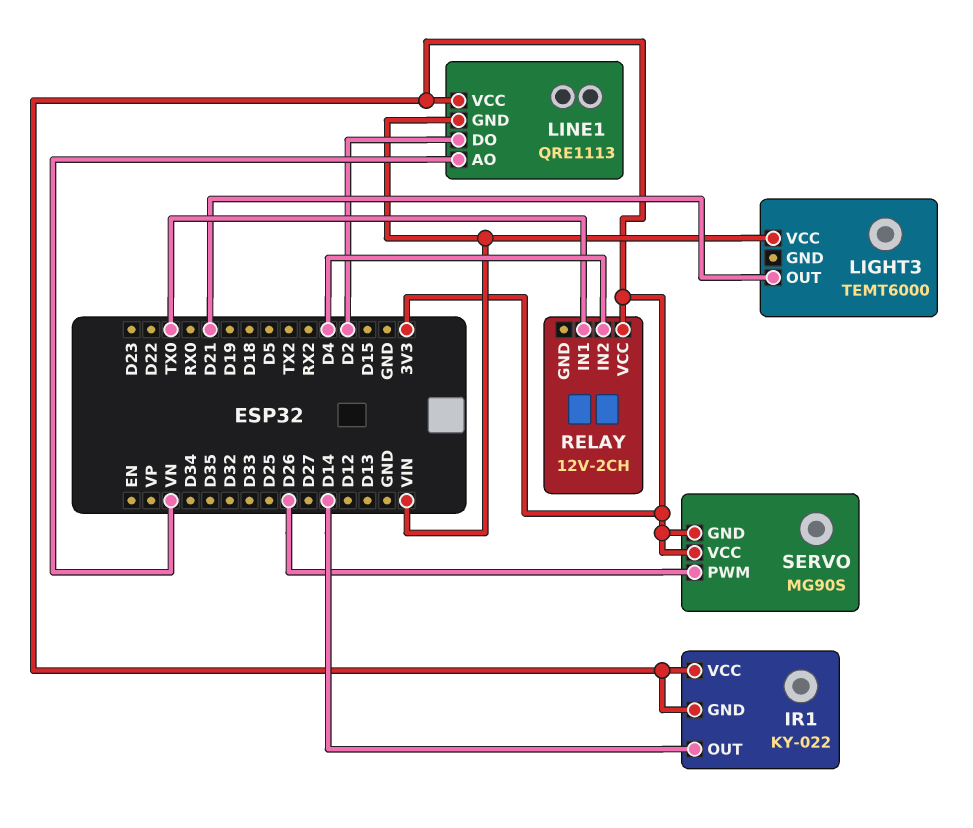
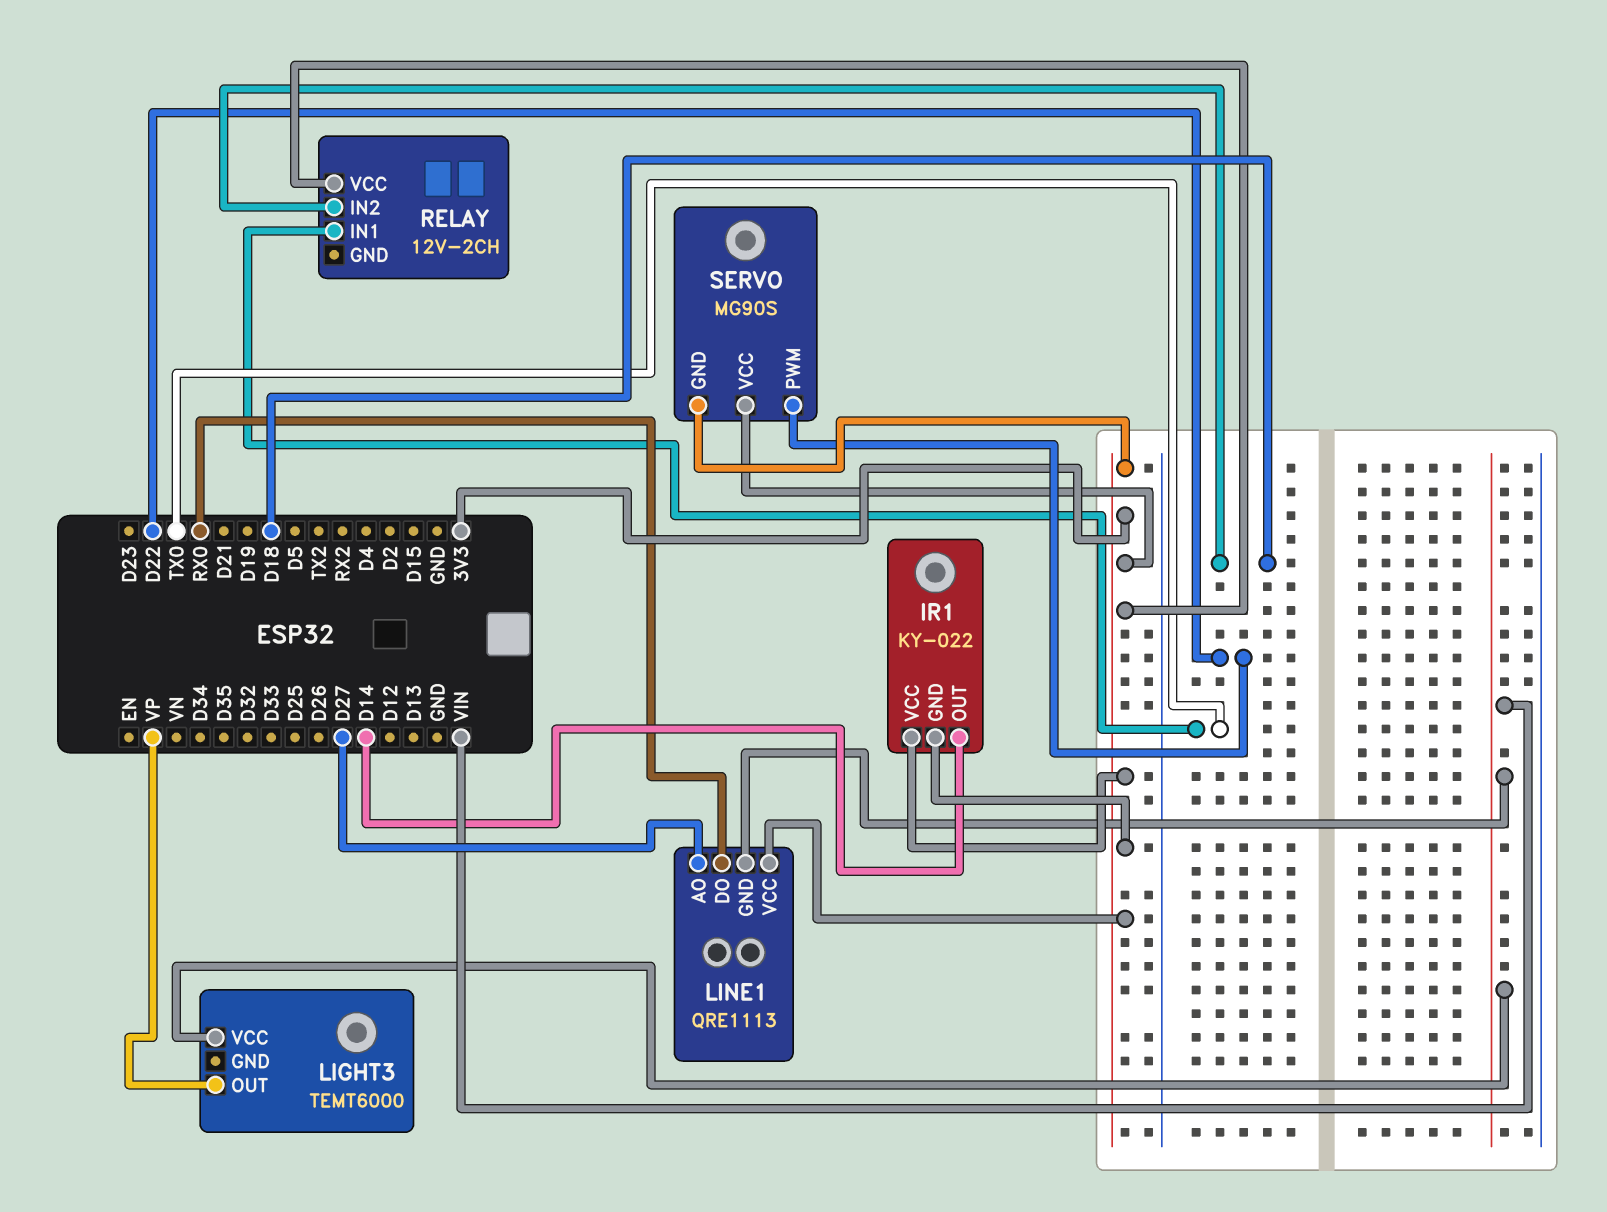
LIGHT3 pin OUT: D21 -> VP
LINE1 pin AO: VN -> D27
LINE1 pin DO: D2 -> RX0
RELAY pin IN2: D4 -> D18
SERVO pin PWM: D26 -> D22

